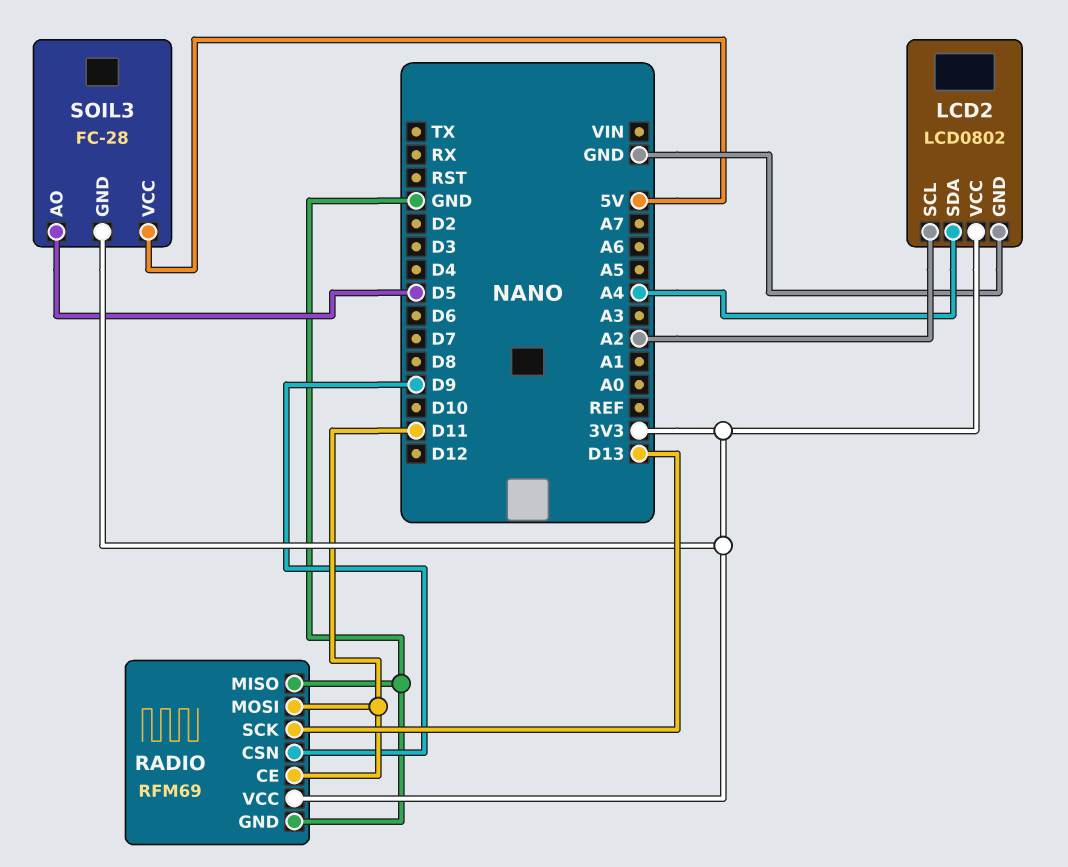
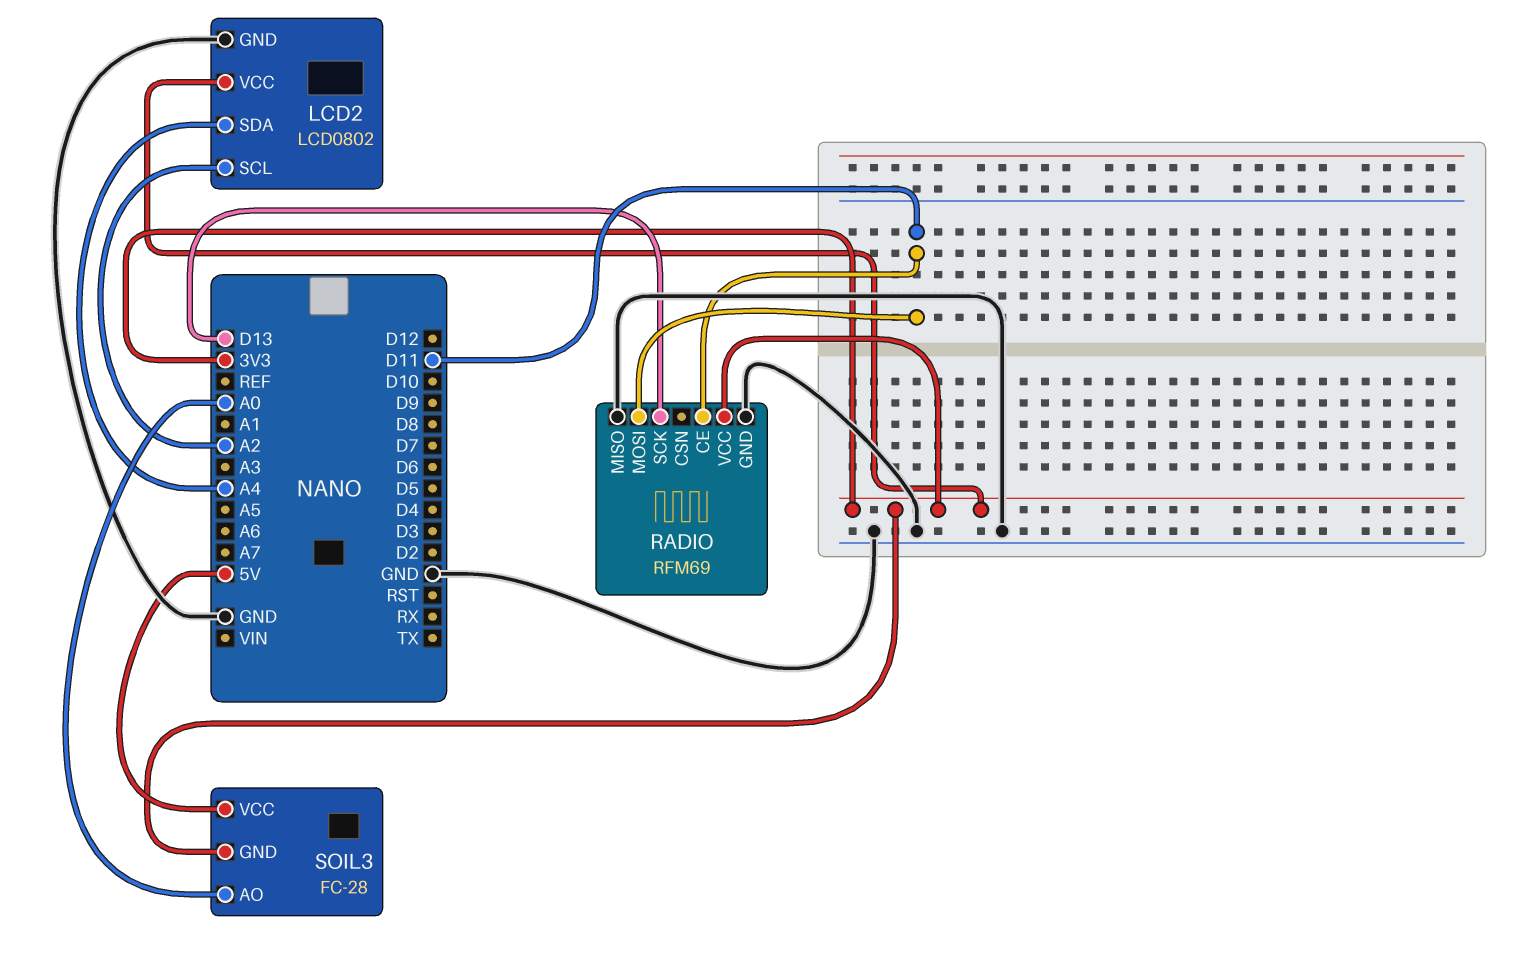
RADIO pin CSN: D9 -> none
SOIL3 pin AO: D5 -> A0

